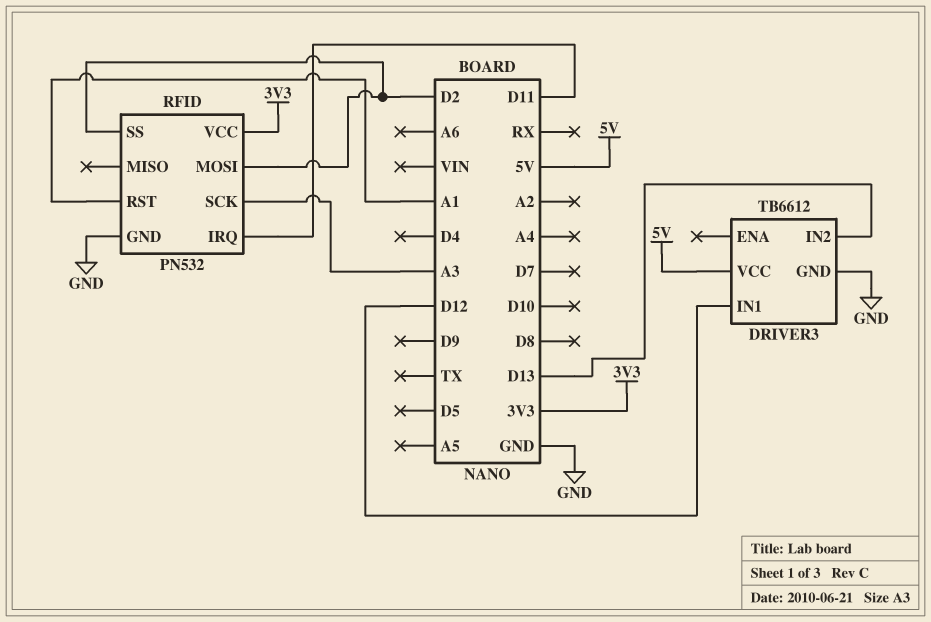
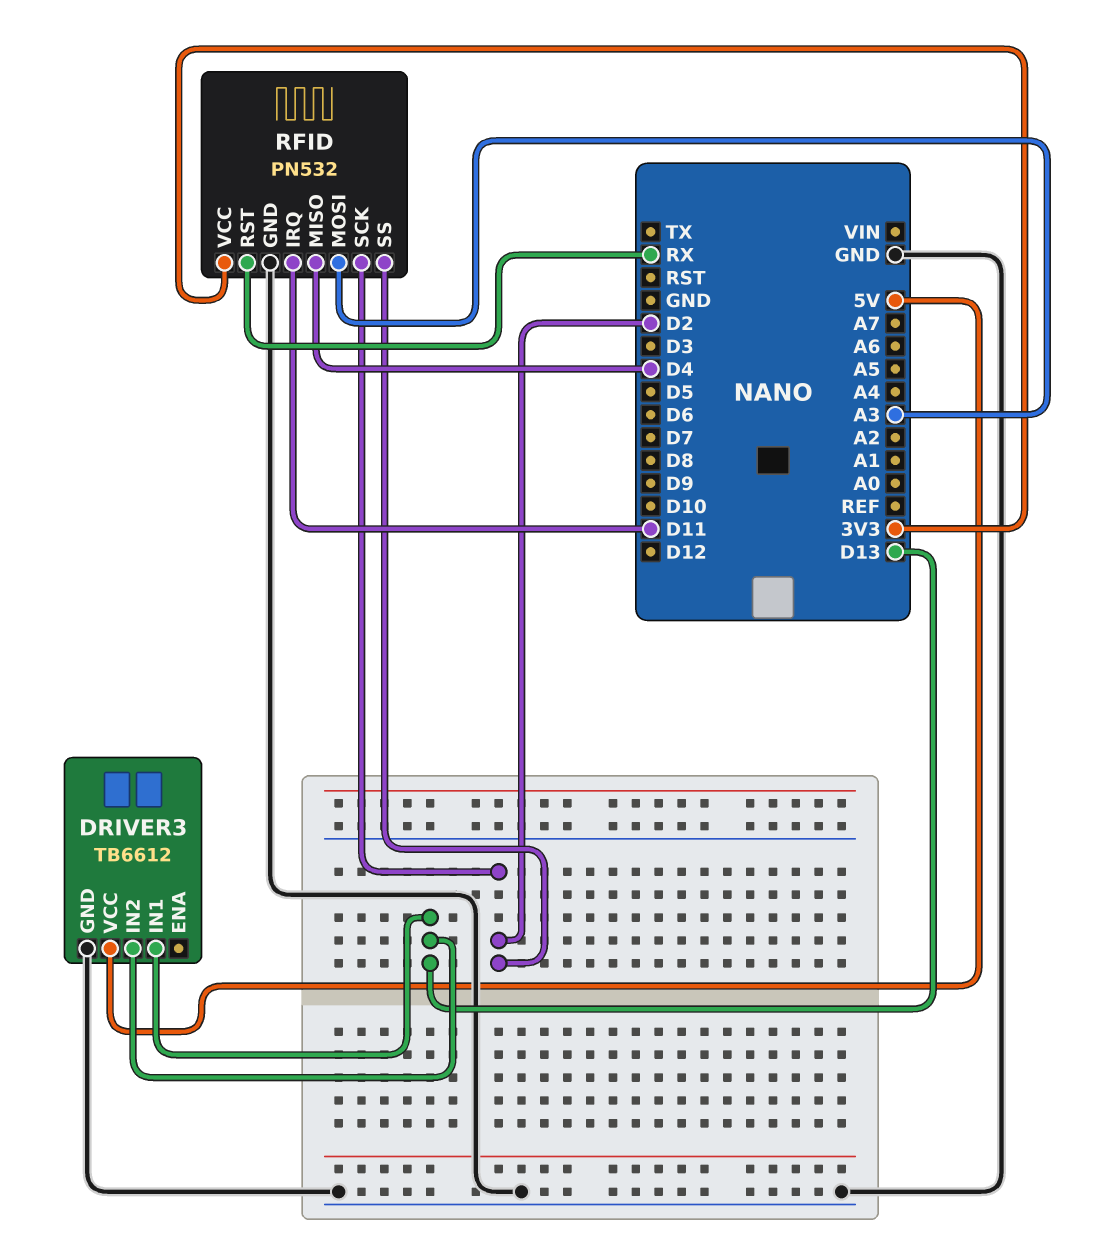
DRIVER3 pin IN1: D12 -> D13
RFID pin MISO: none -> D4
RFID pin MOSI: D2 -> A3
RFID pin RST: A1 -> RX
RFID pin SCK: A3 -> D2

